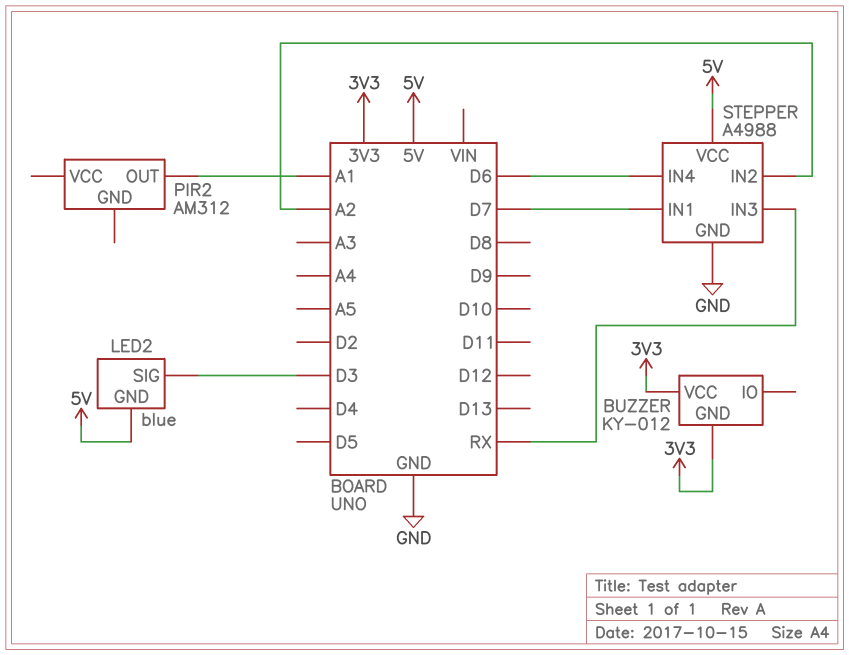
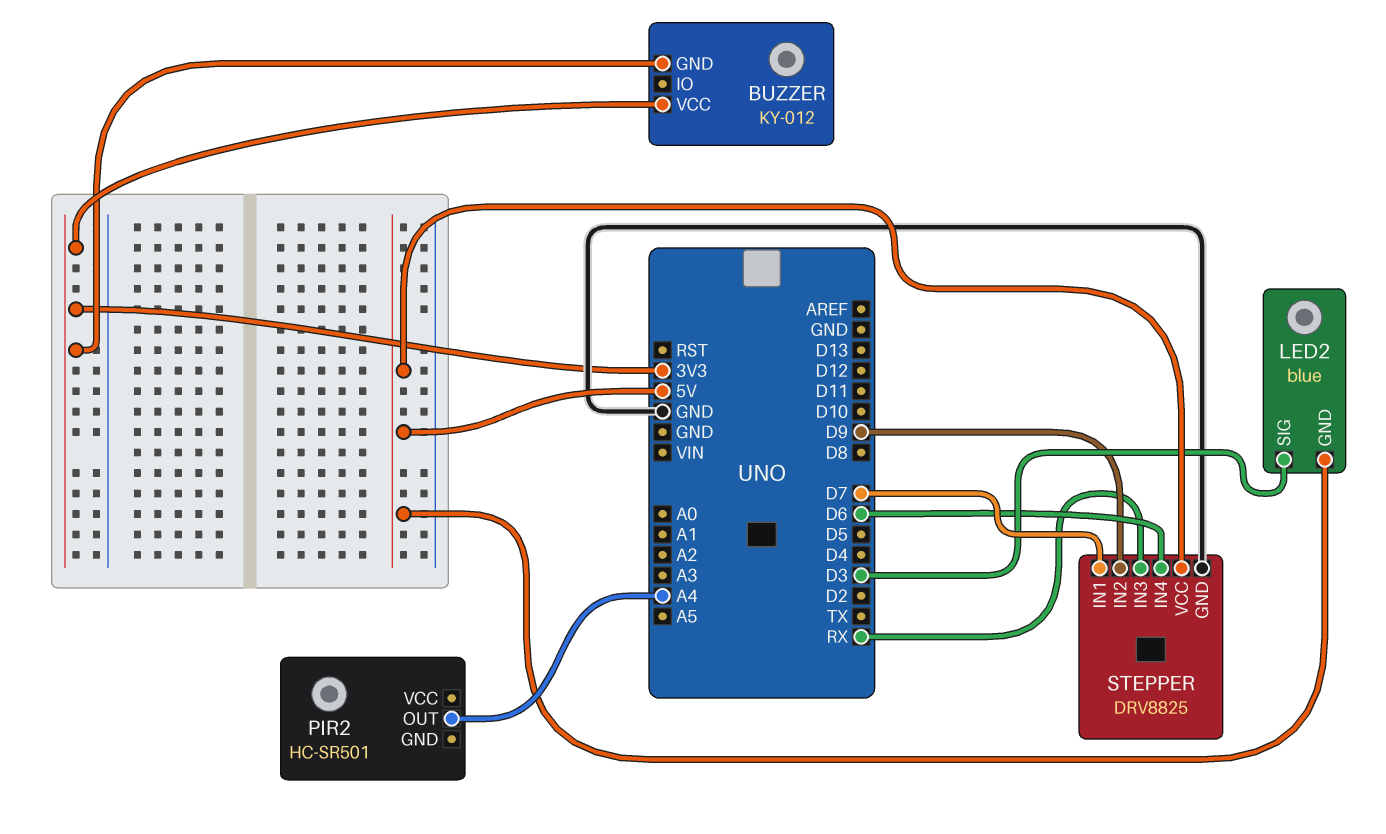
PIR2: AM312 -> HC-SR501
PIR2 pin OUT: A1 -> A4
STEPPER: A4988 -> DRV8825
STEPPER pin IN2: A2 -> D9

